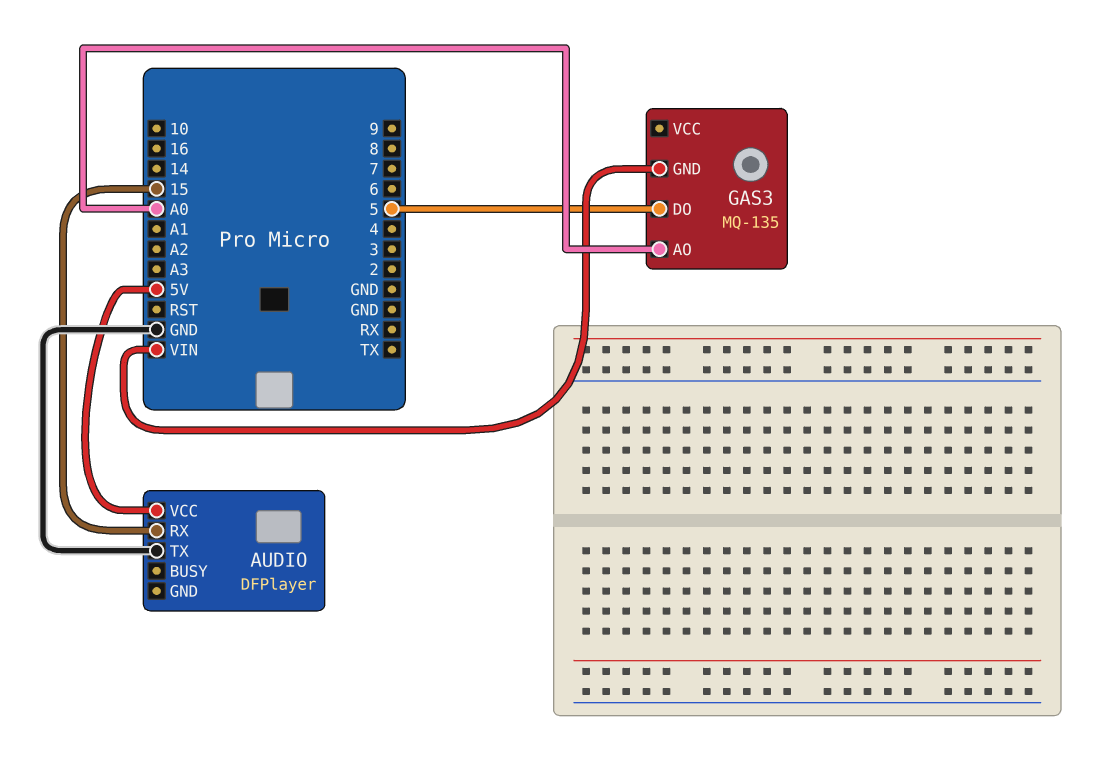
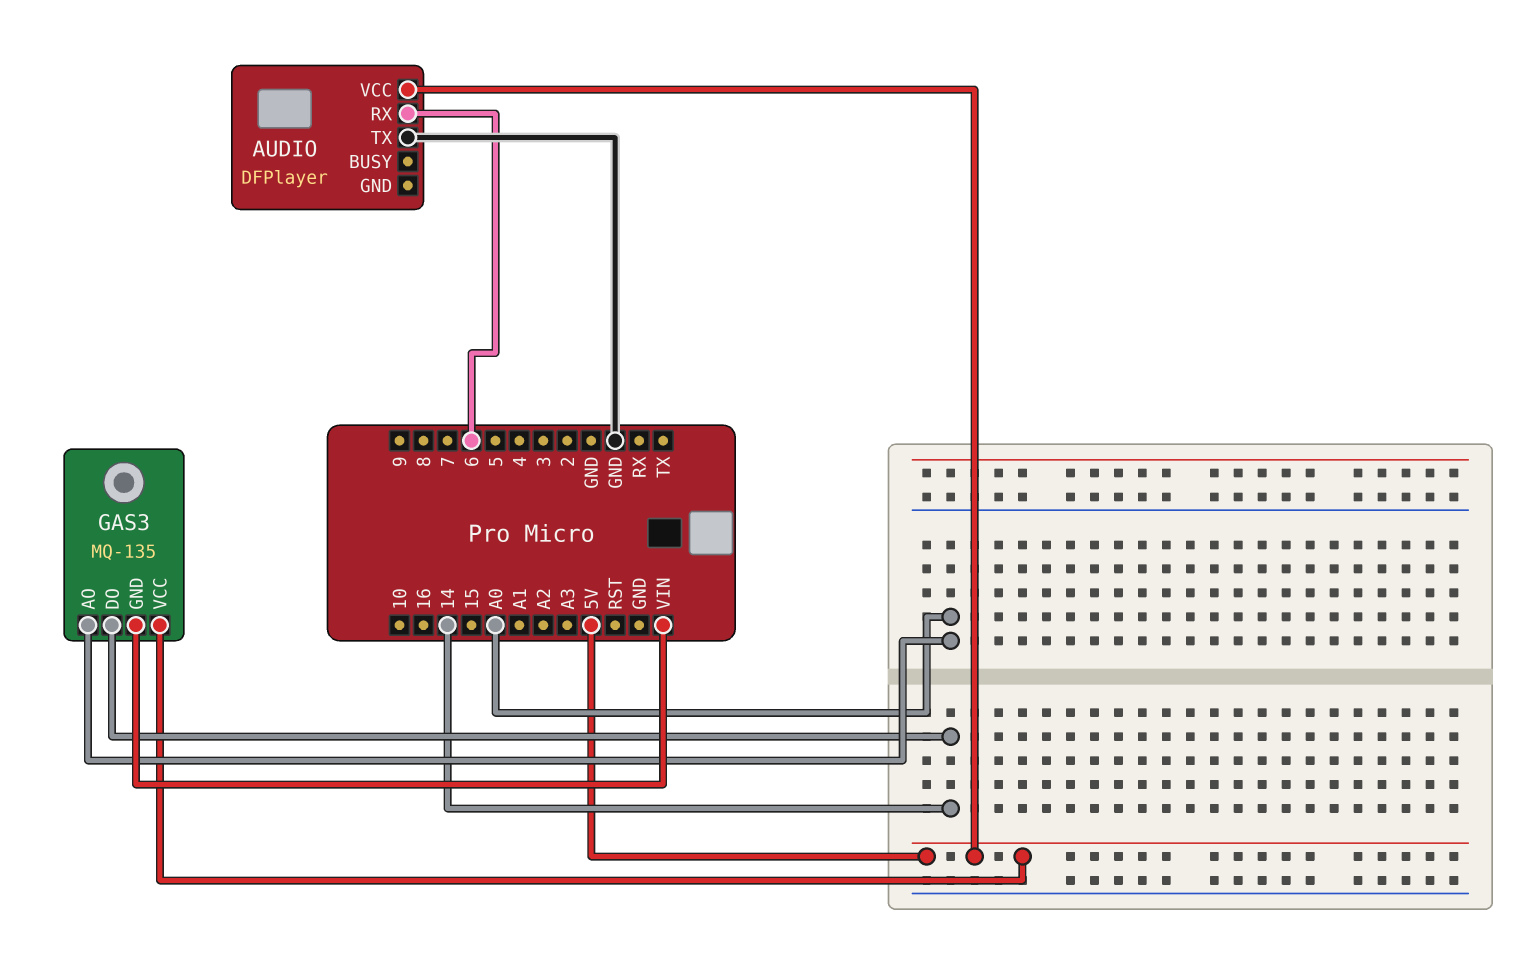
AUDIO pin RX: 15 -> 6
GAS3 pin DO: 5 -> 14
GAS3 pin VCC: none -> 5V

